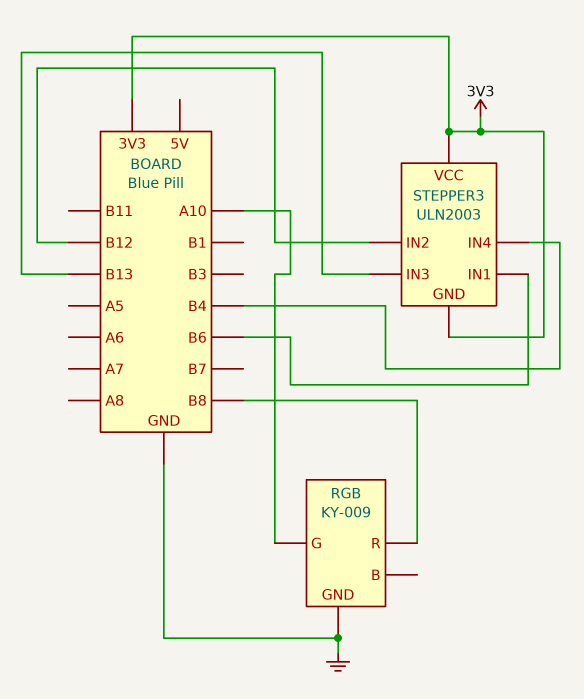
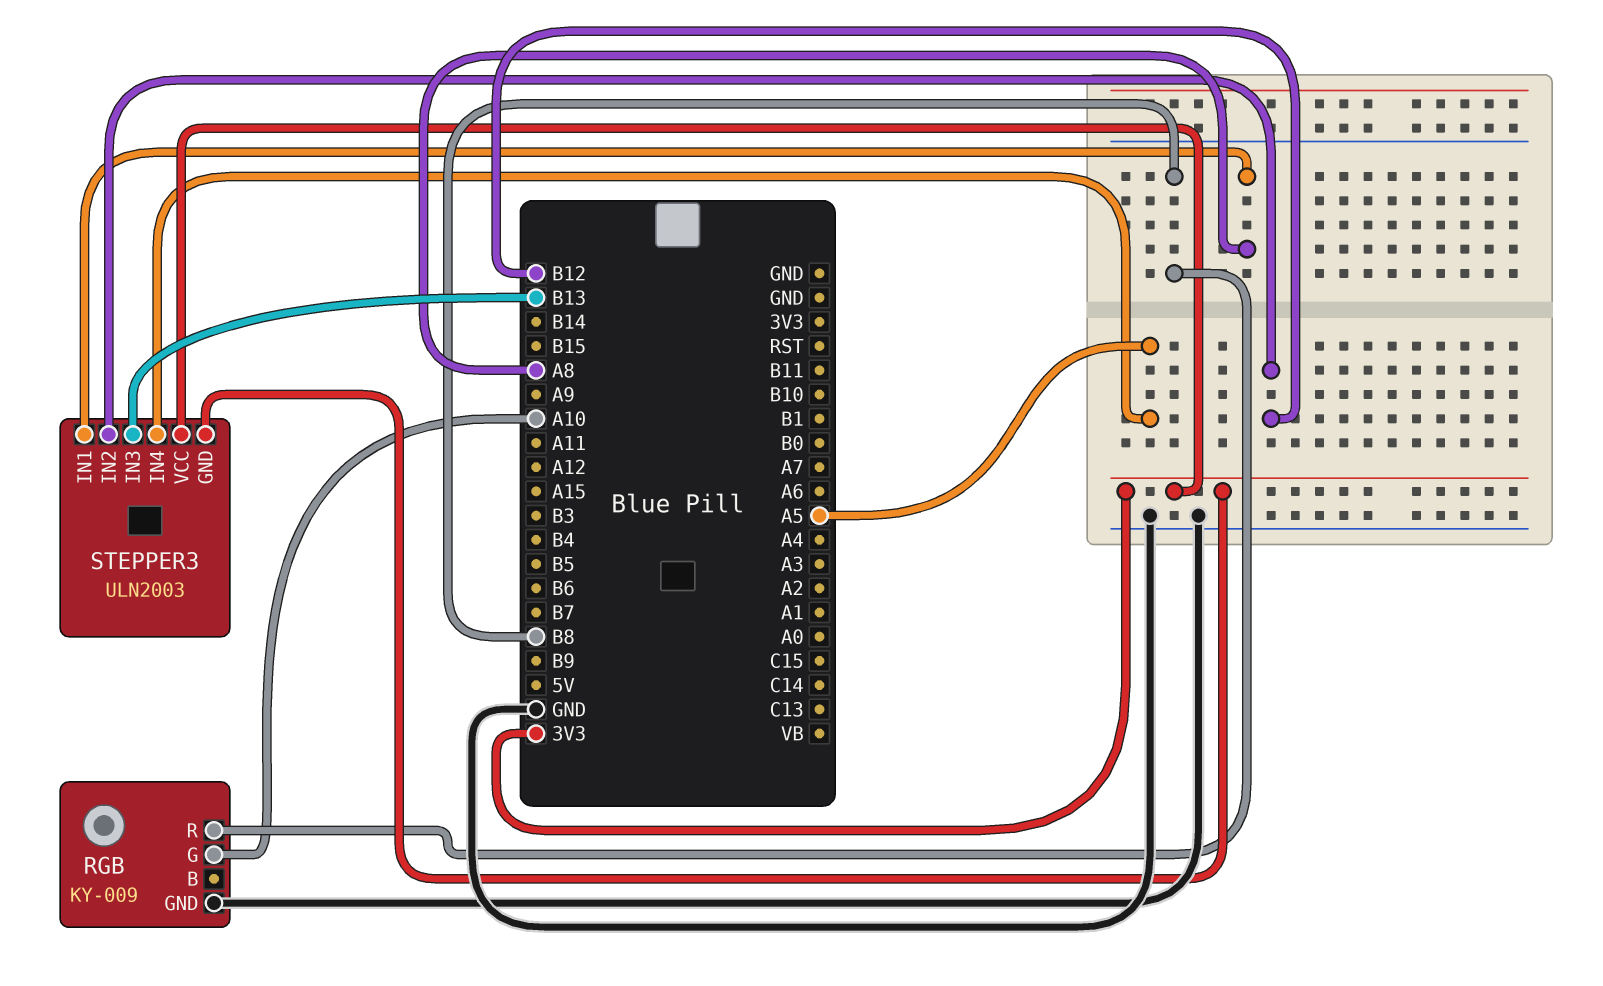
STEPPER3 pin IN1: B6 -> A8
STEPPER3 pin IN4: B4 -> A5

